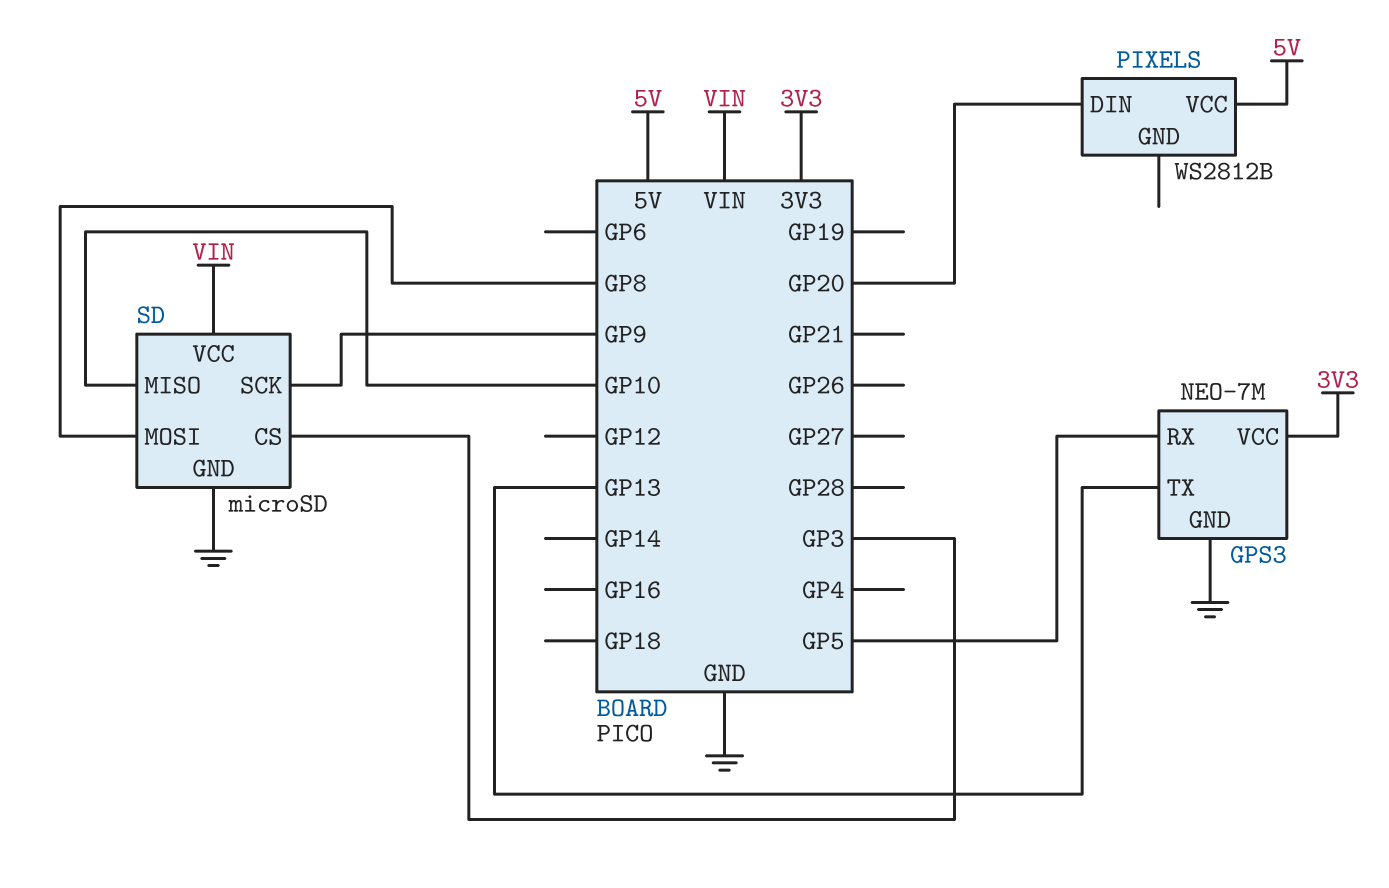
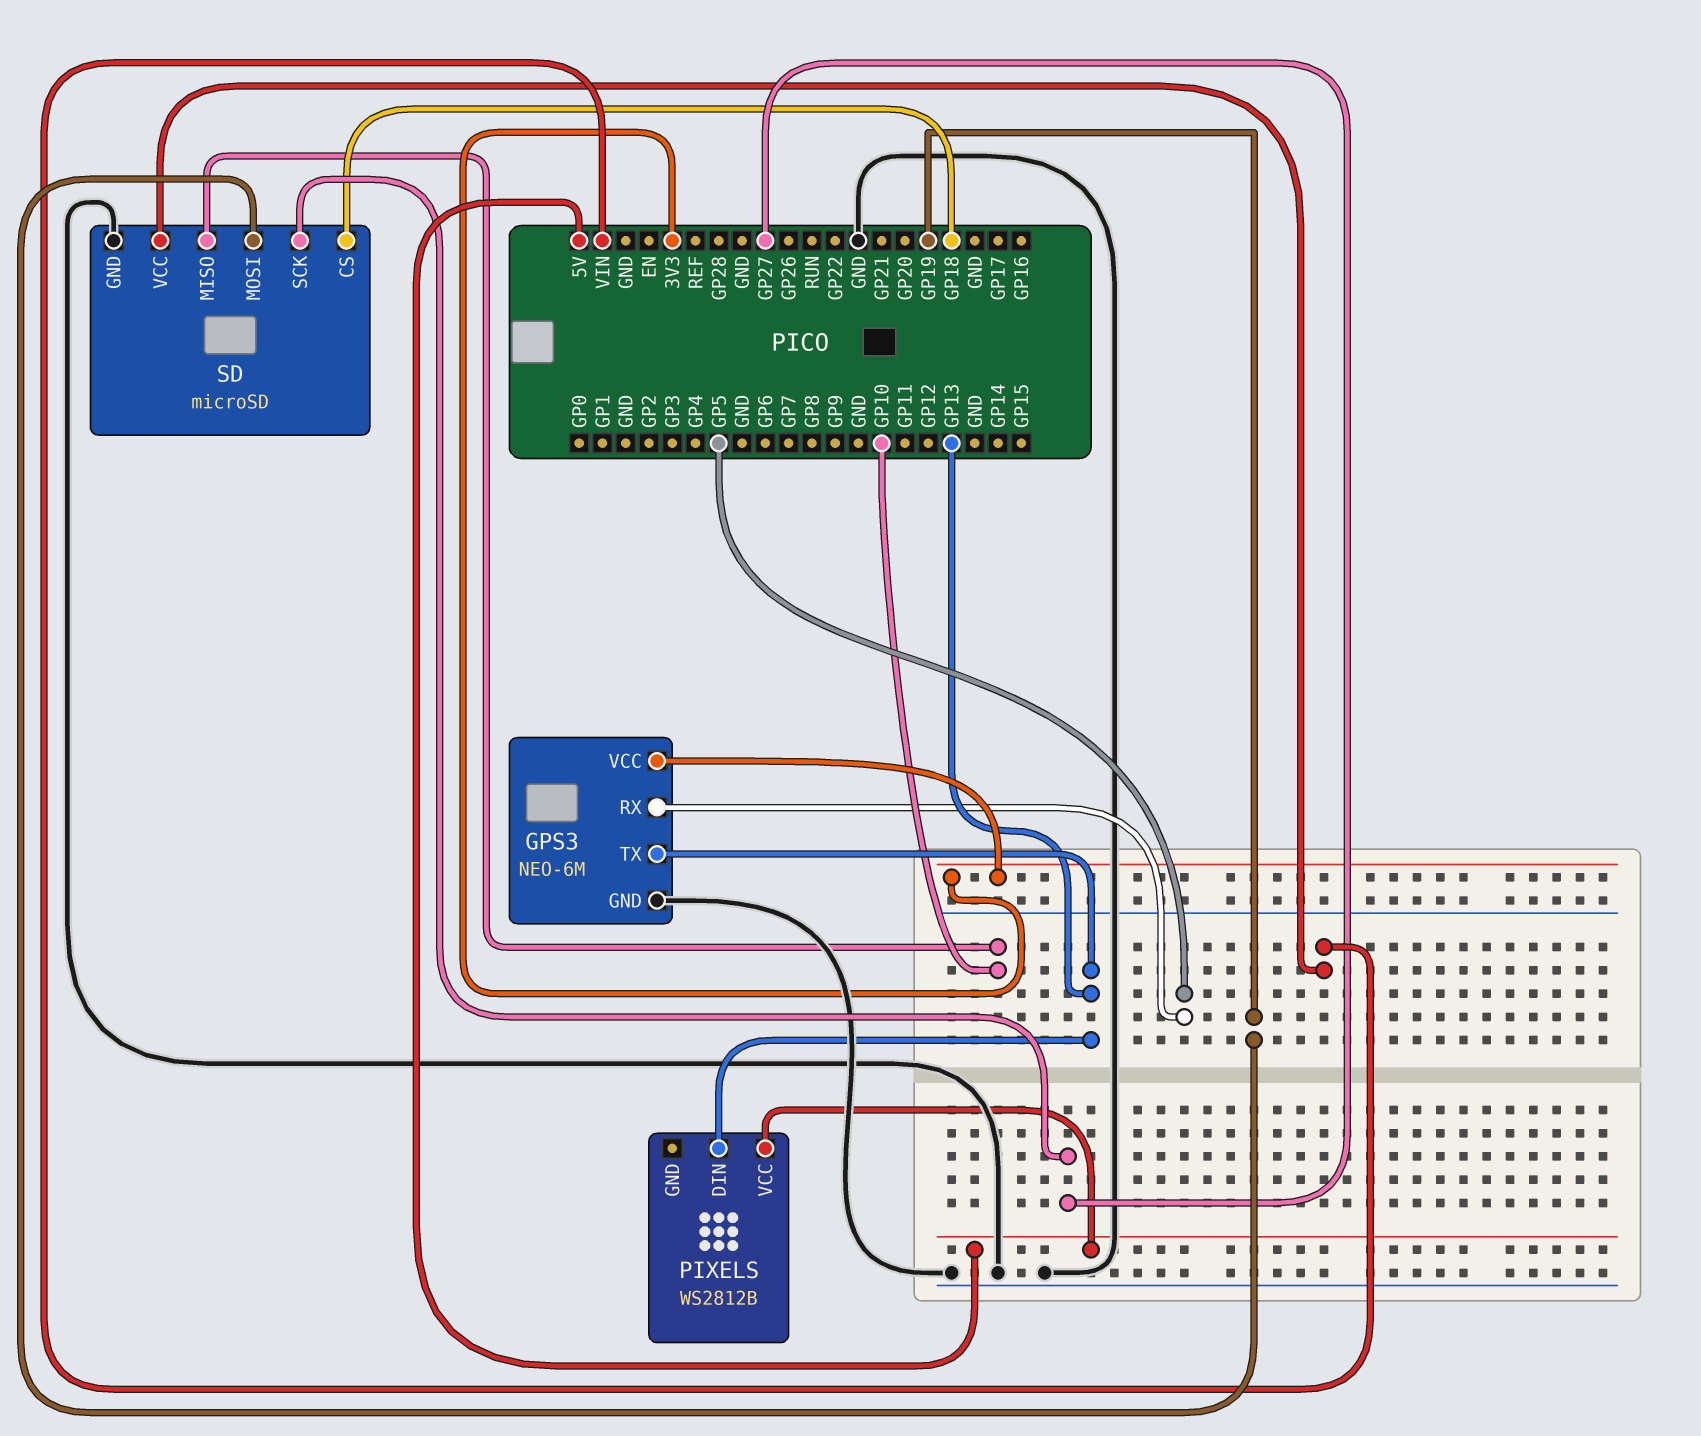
GPS3: NEO-7M -> NEO-6M
PIXELS pin DIN: GP20 -> GP13
SD pin CS: GP3 -> GP18
SD pin MOSI: GP8 -> GP19
SD pin SCK: GP9 -> GP27

